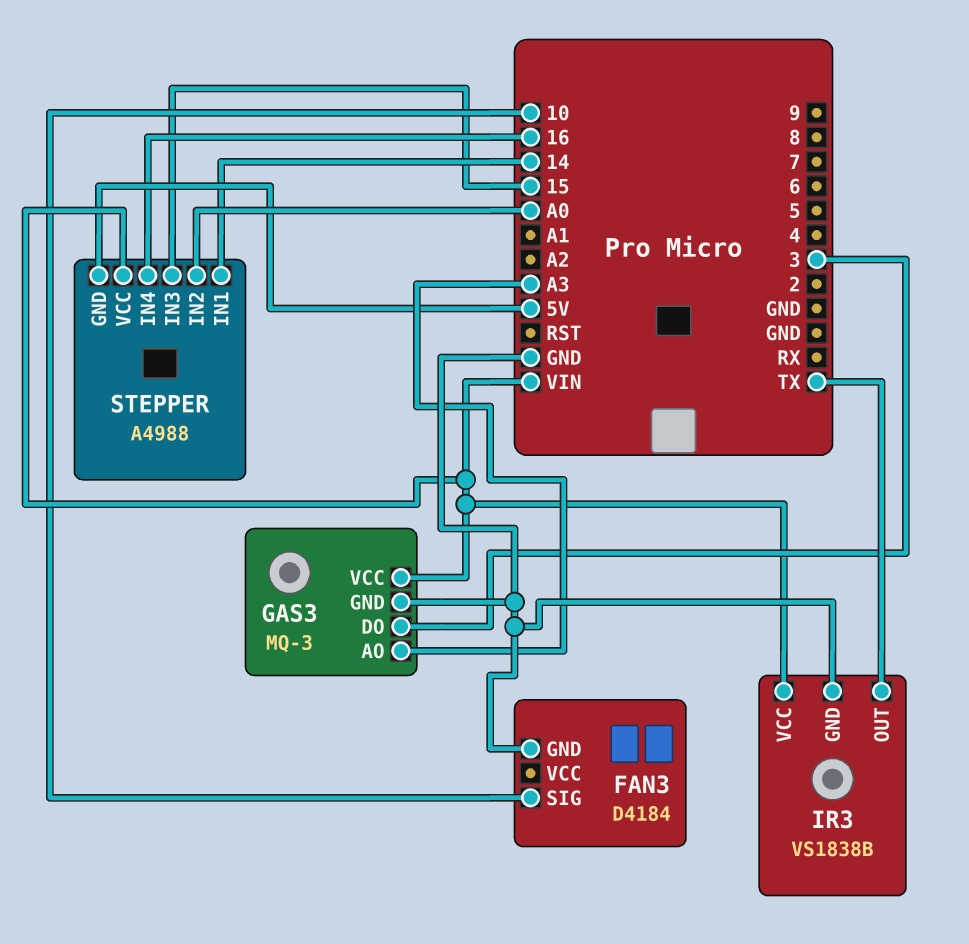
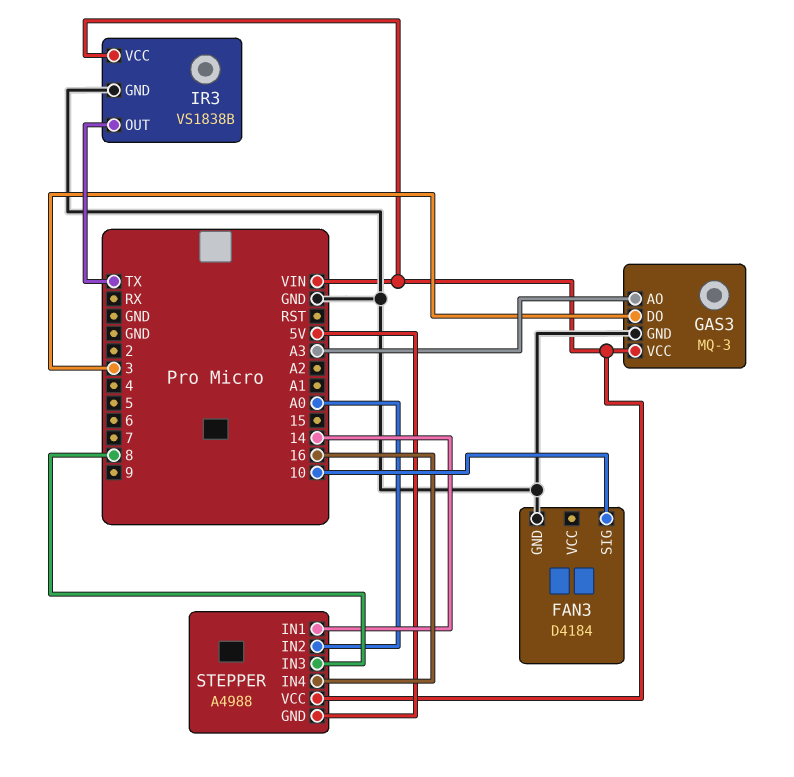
STEPPER pin IN3: 15 -> 8

